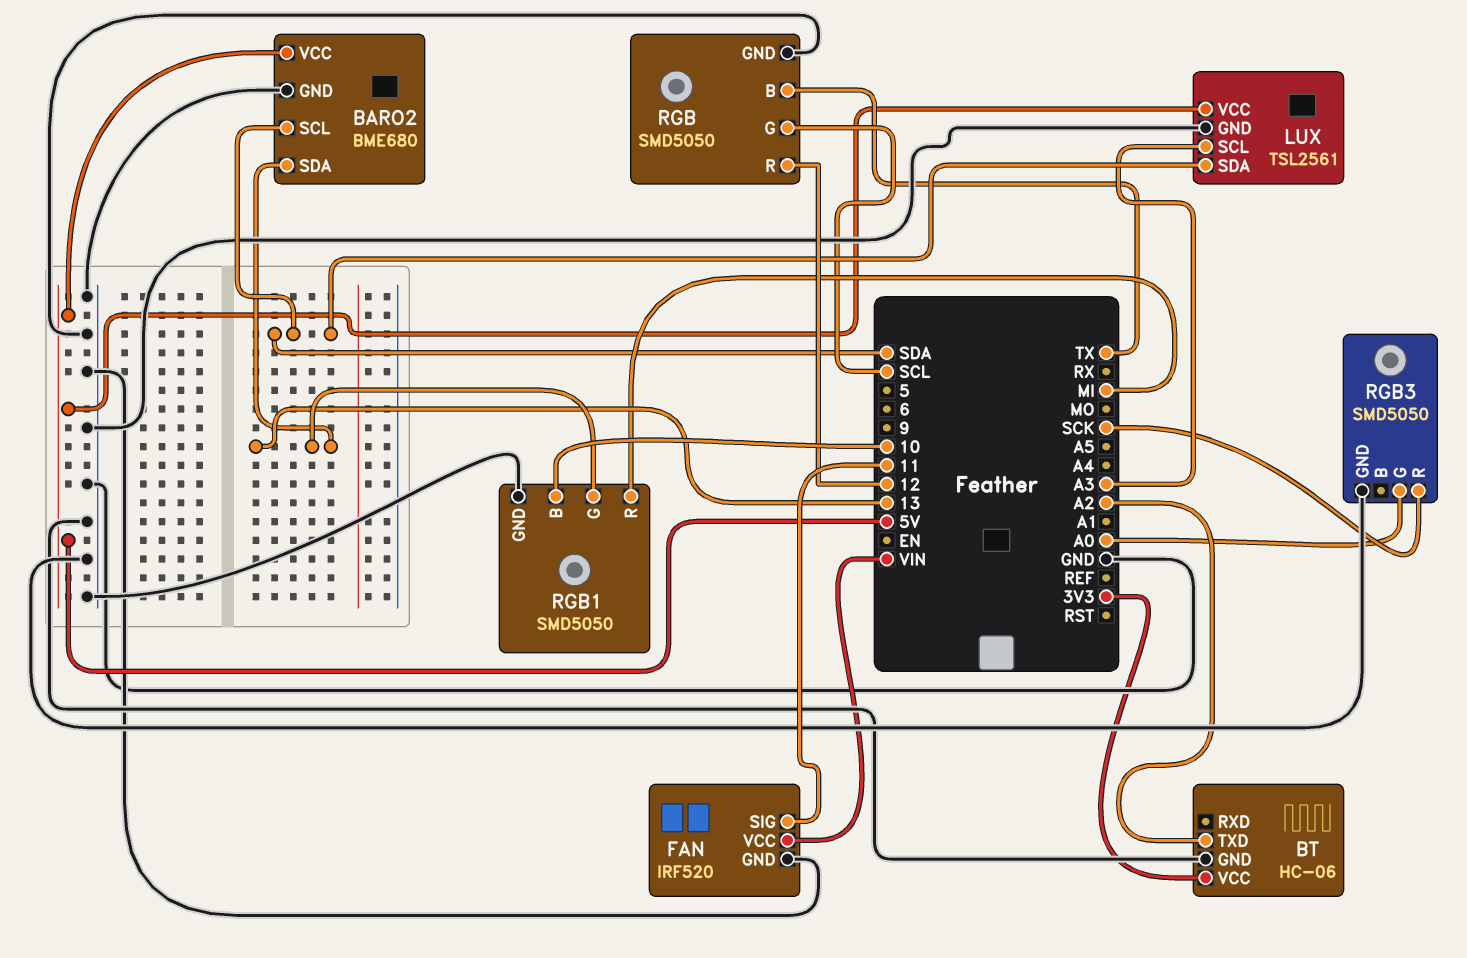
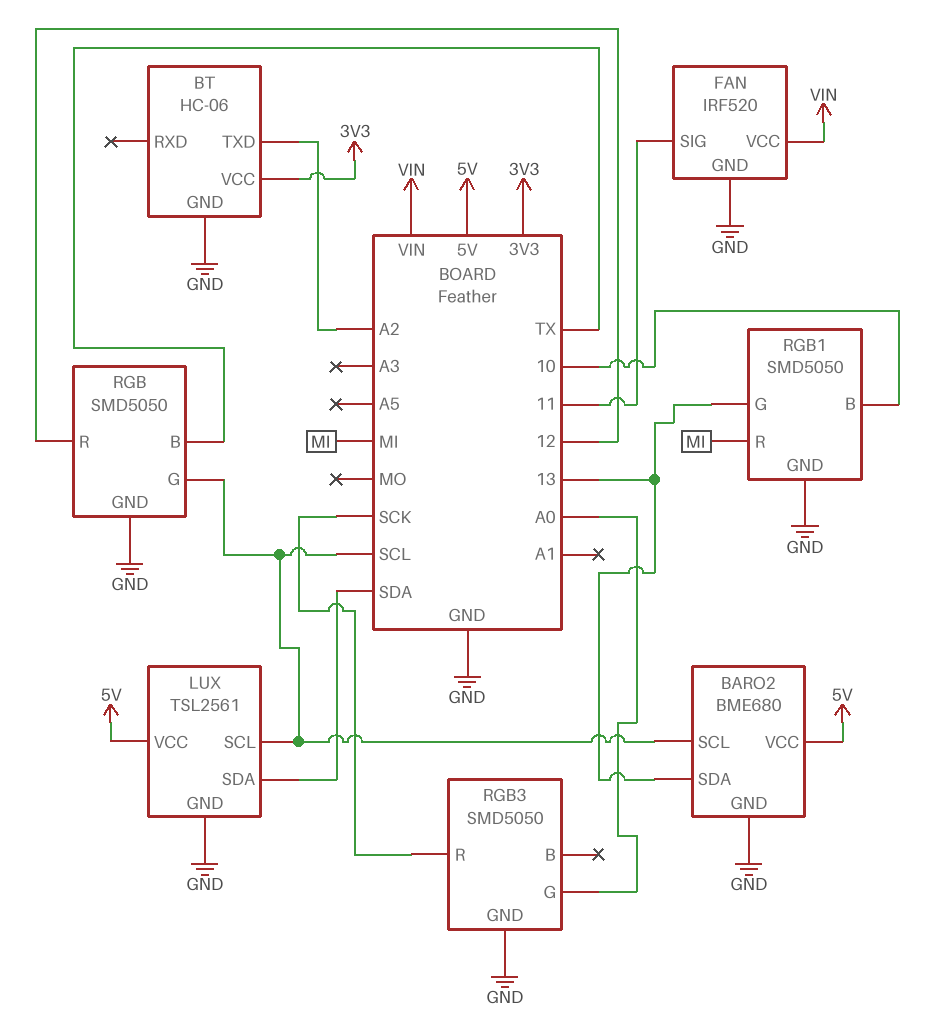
BARO2 pin SCL: SDA -> SCL
LUX pin SCL: A3 -> SCL

